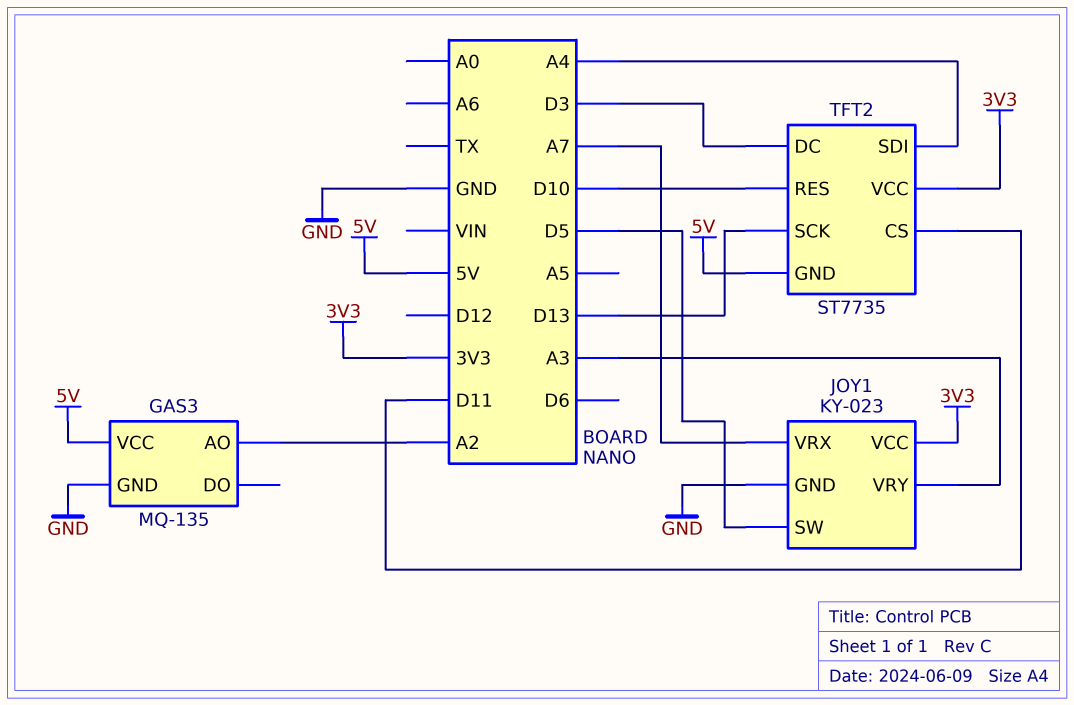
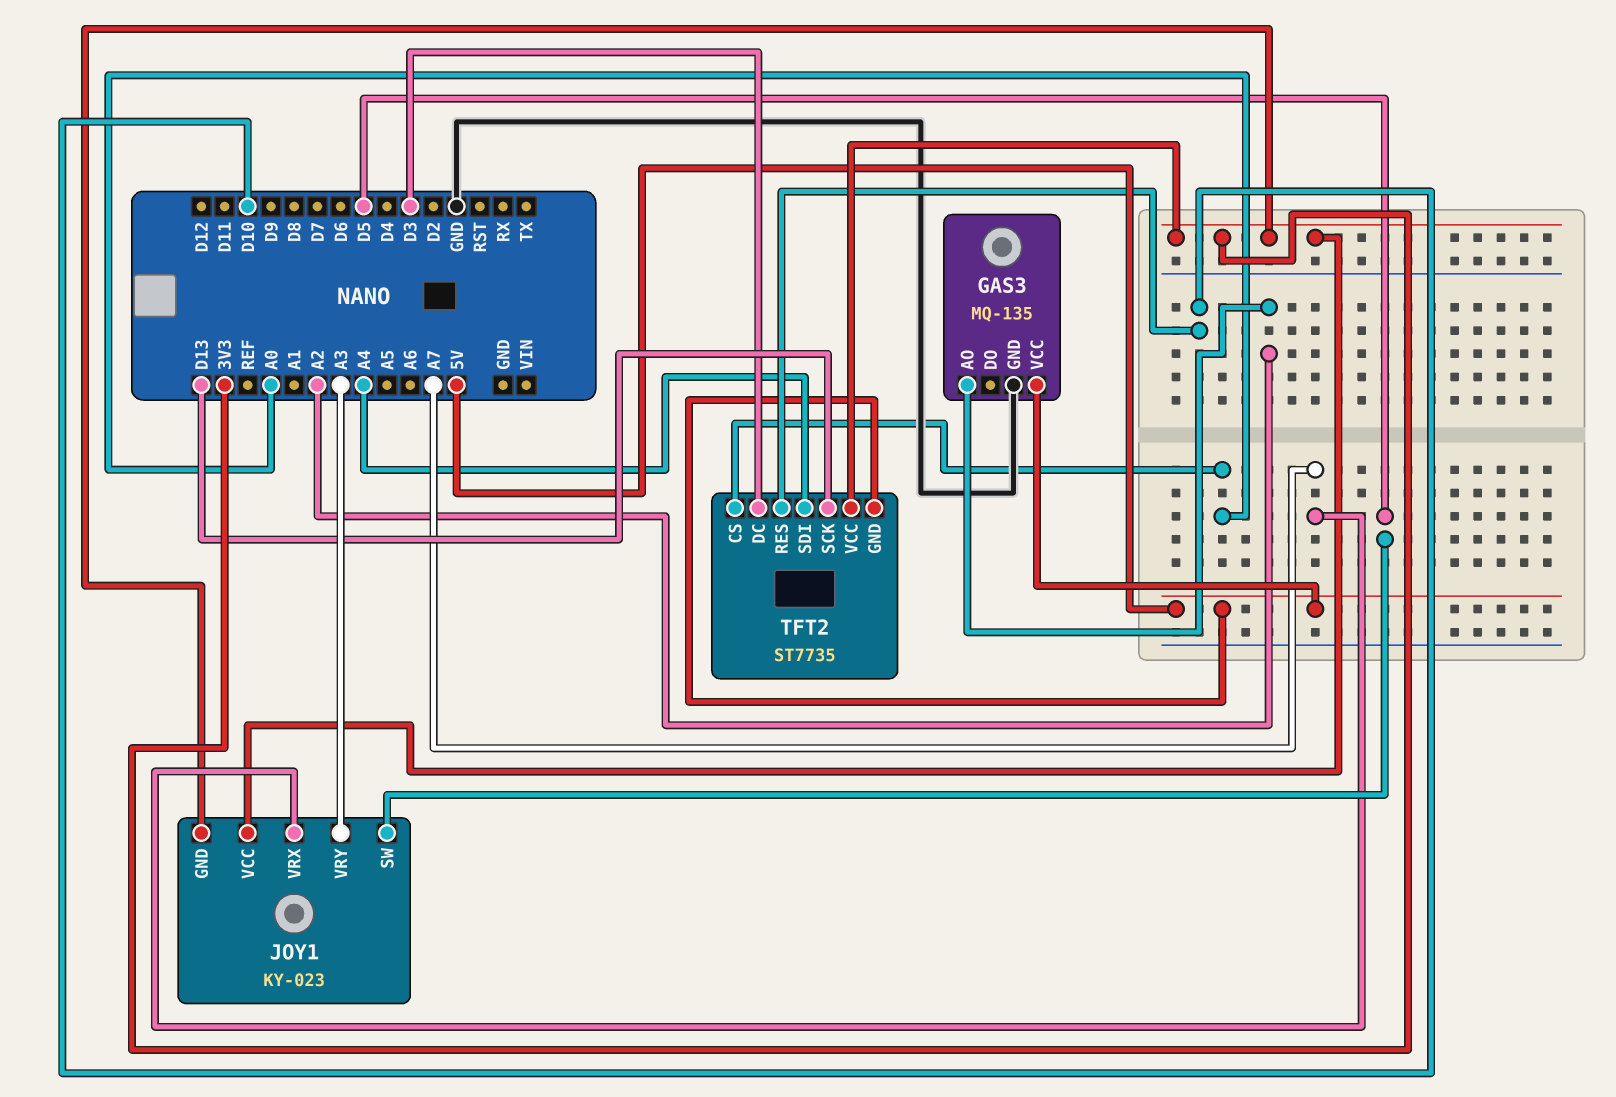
JOY1 pin GND: GND -> 3V3
TFT2 pin CS: D11 -> A0

